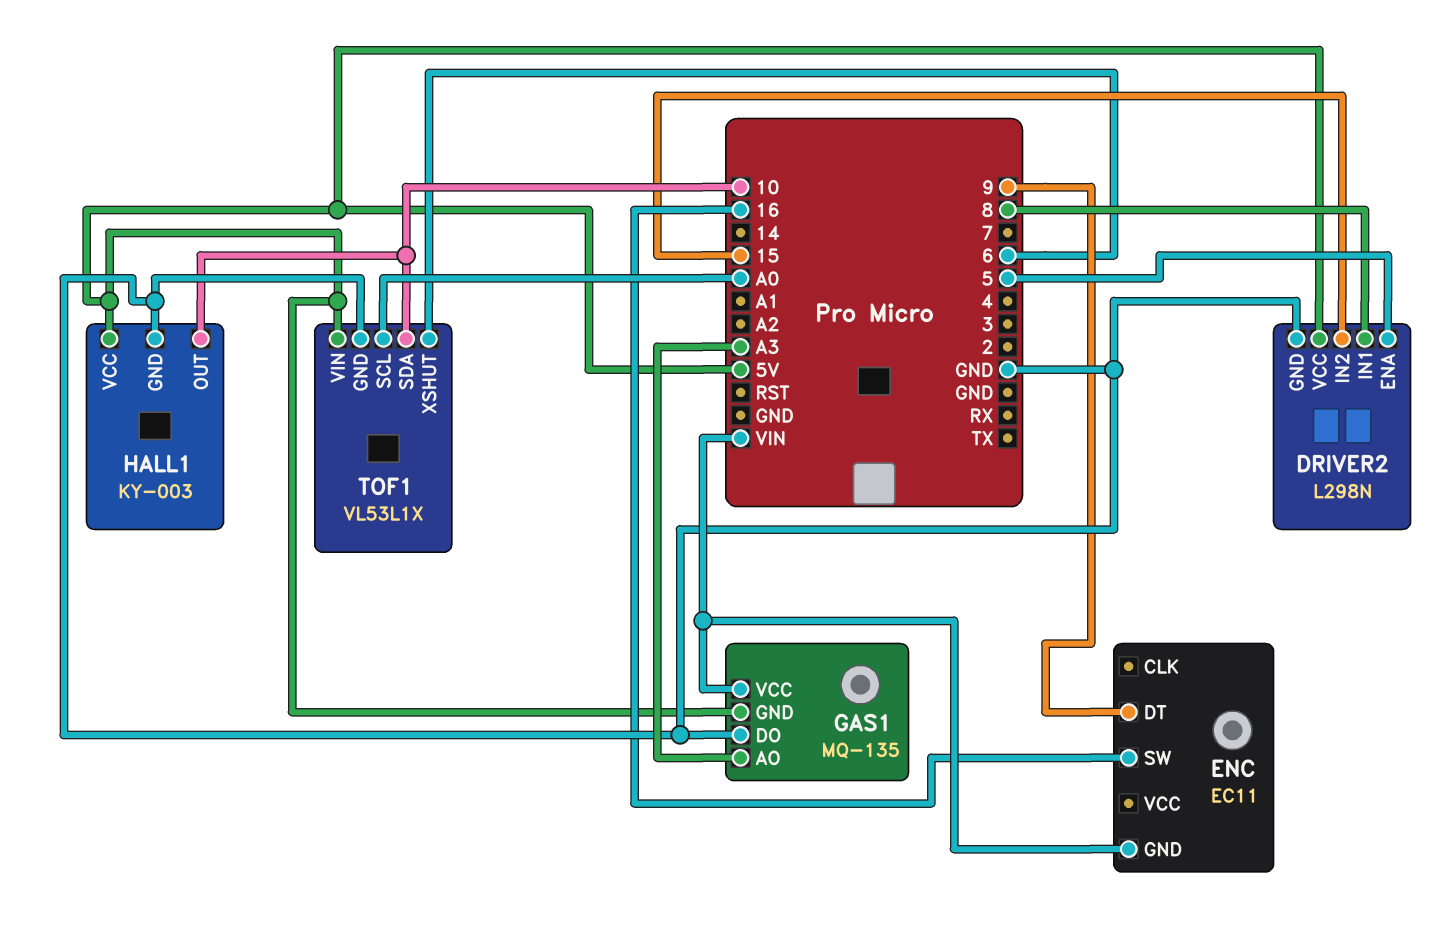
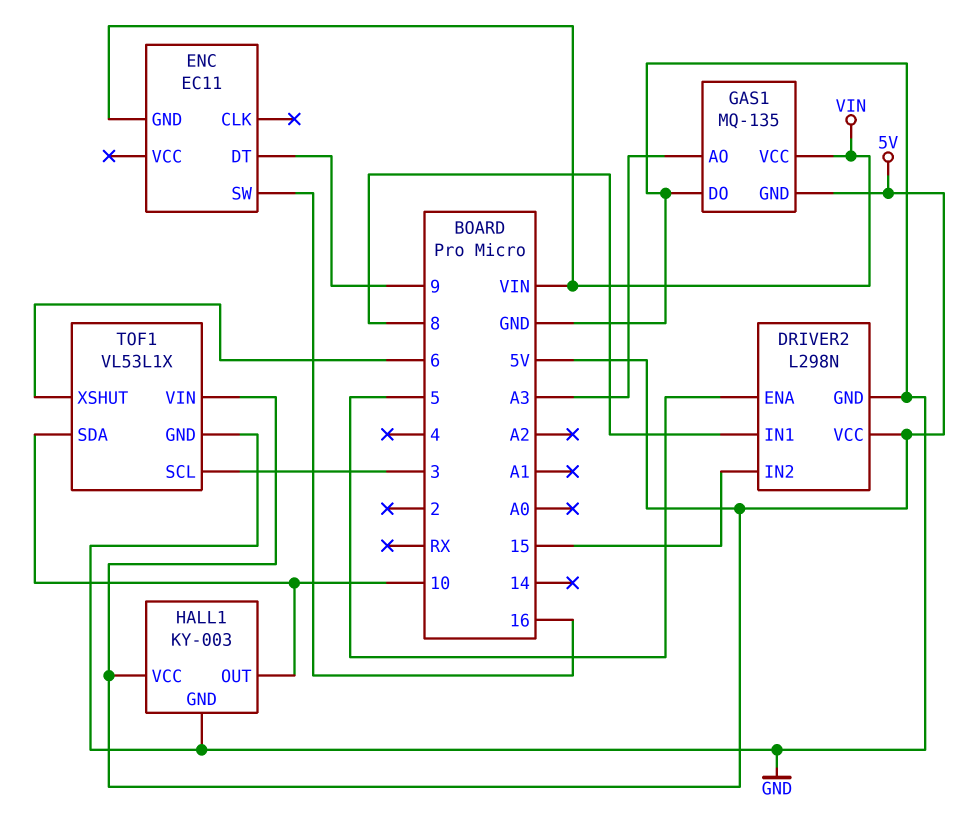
TOF1 pin SCL: A0 -> 3

